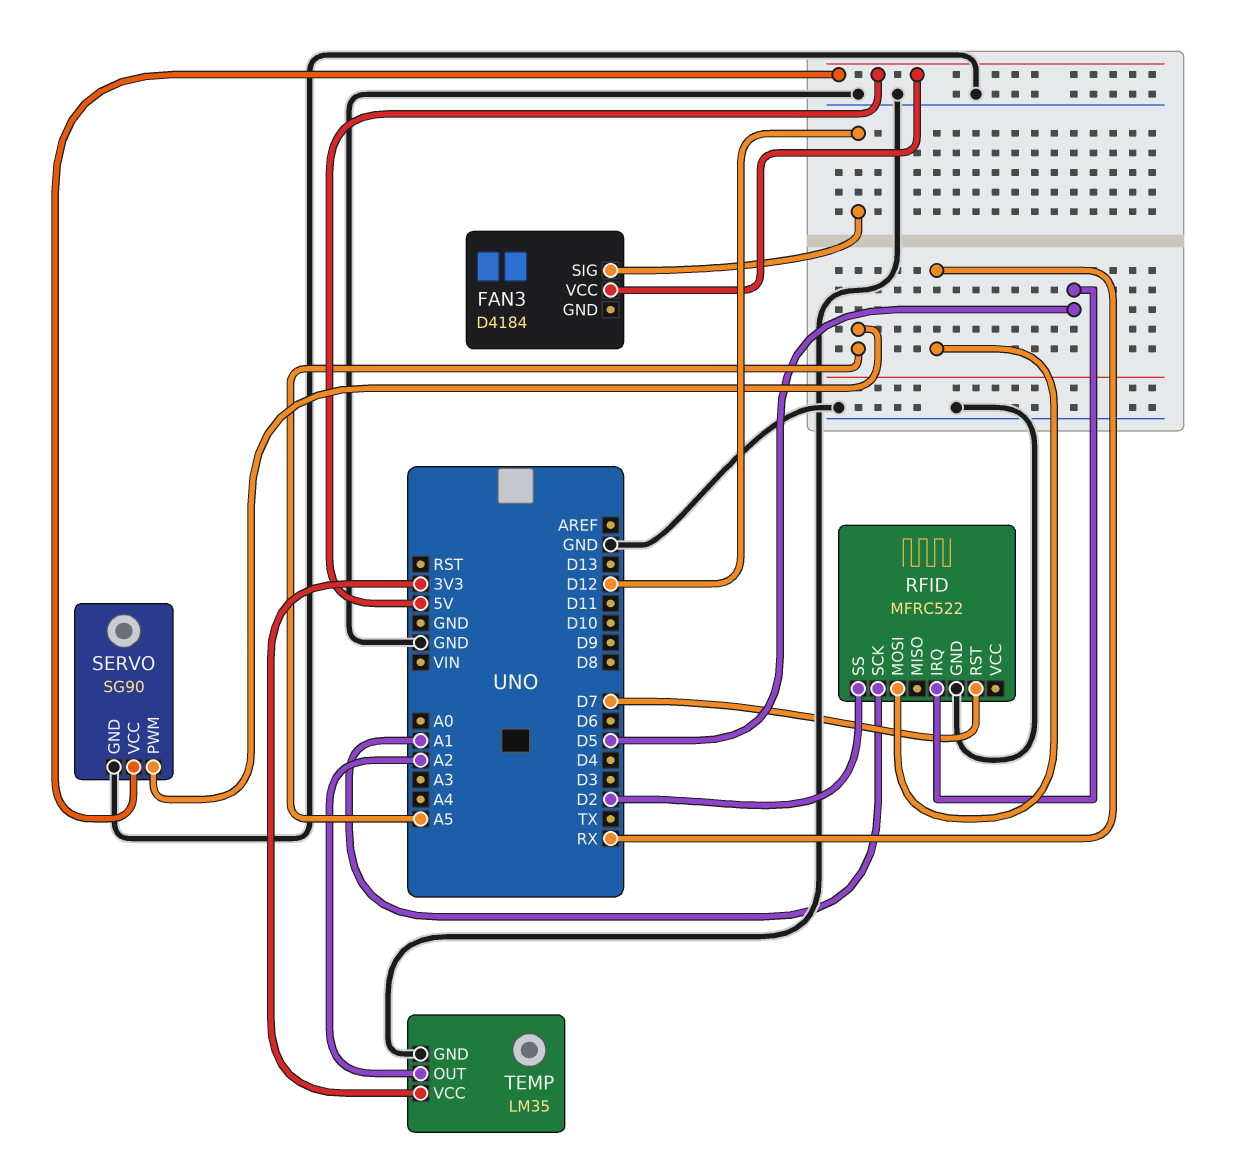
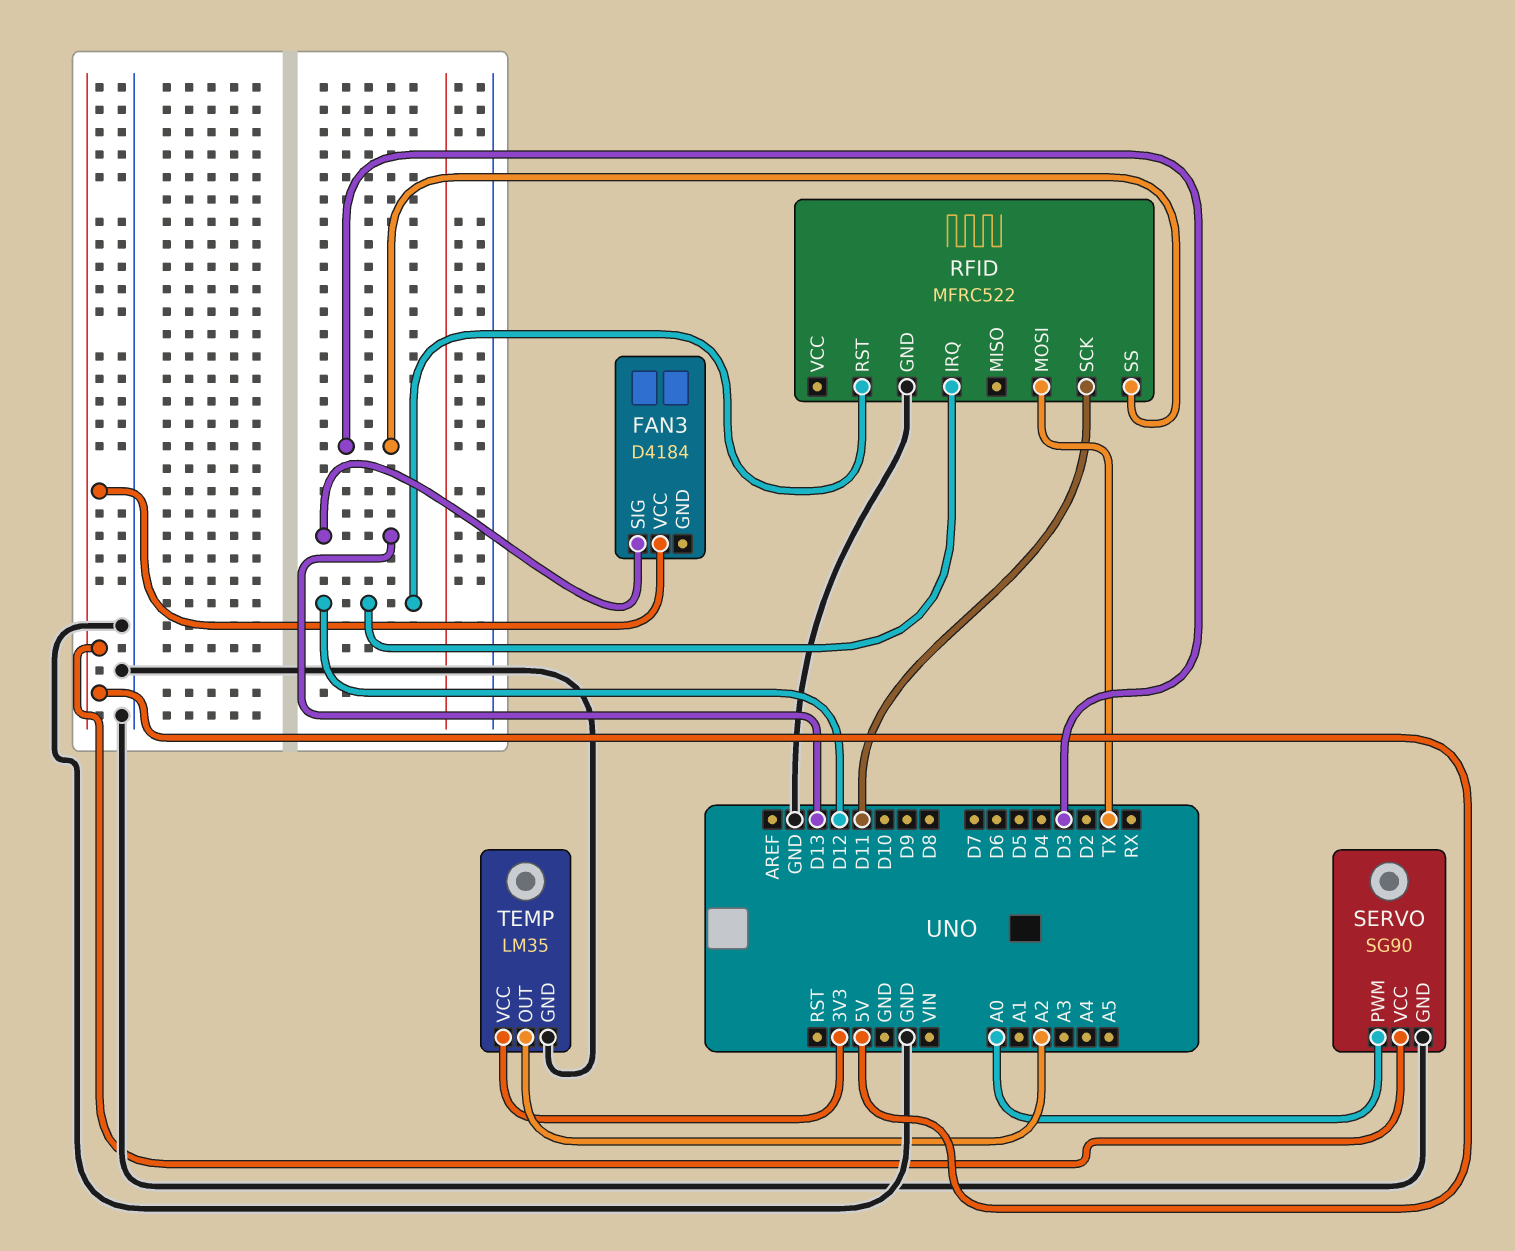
FAN3 pin SIG: D12 -> D13
RFID pin IRQ: D5 -> D12
RFID pin MOSI: RX -> TX
RFID pin RST: D7 -> D12
RFID pin SCK: A1 -> D11
RFID pin SS: D2 -> D3
SERVO pin PWM: A5 -> A0

